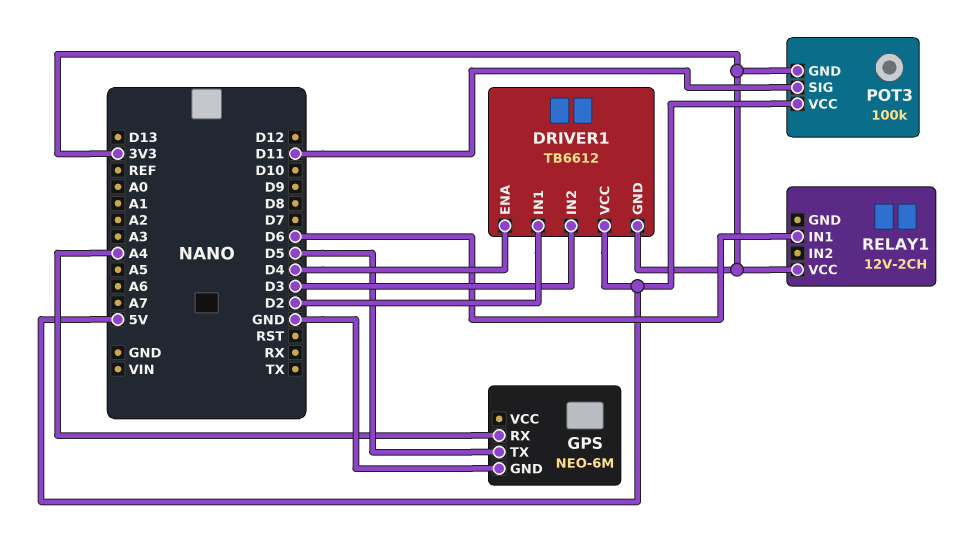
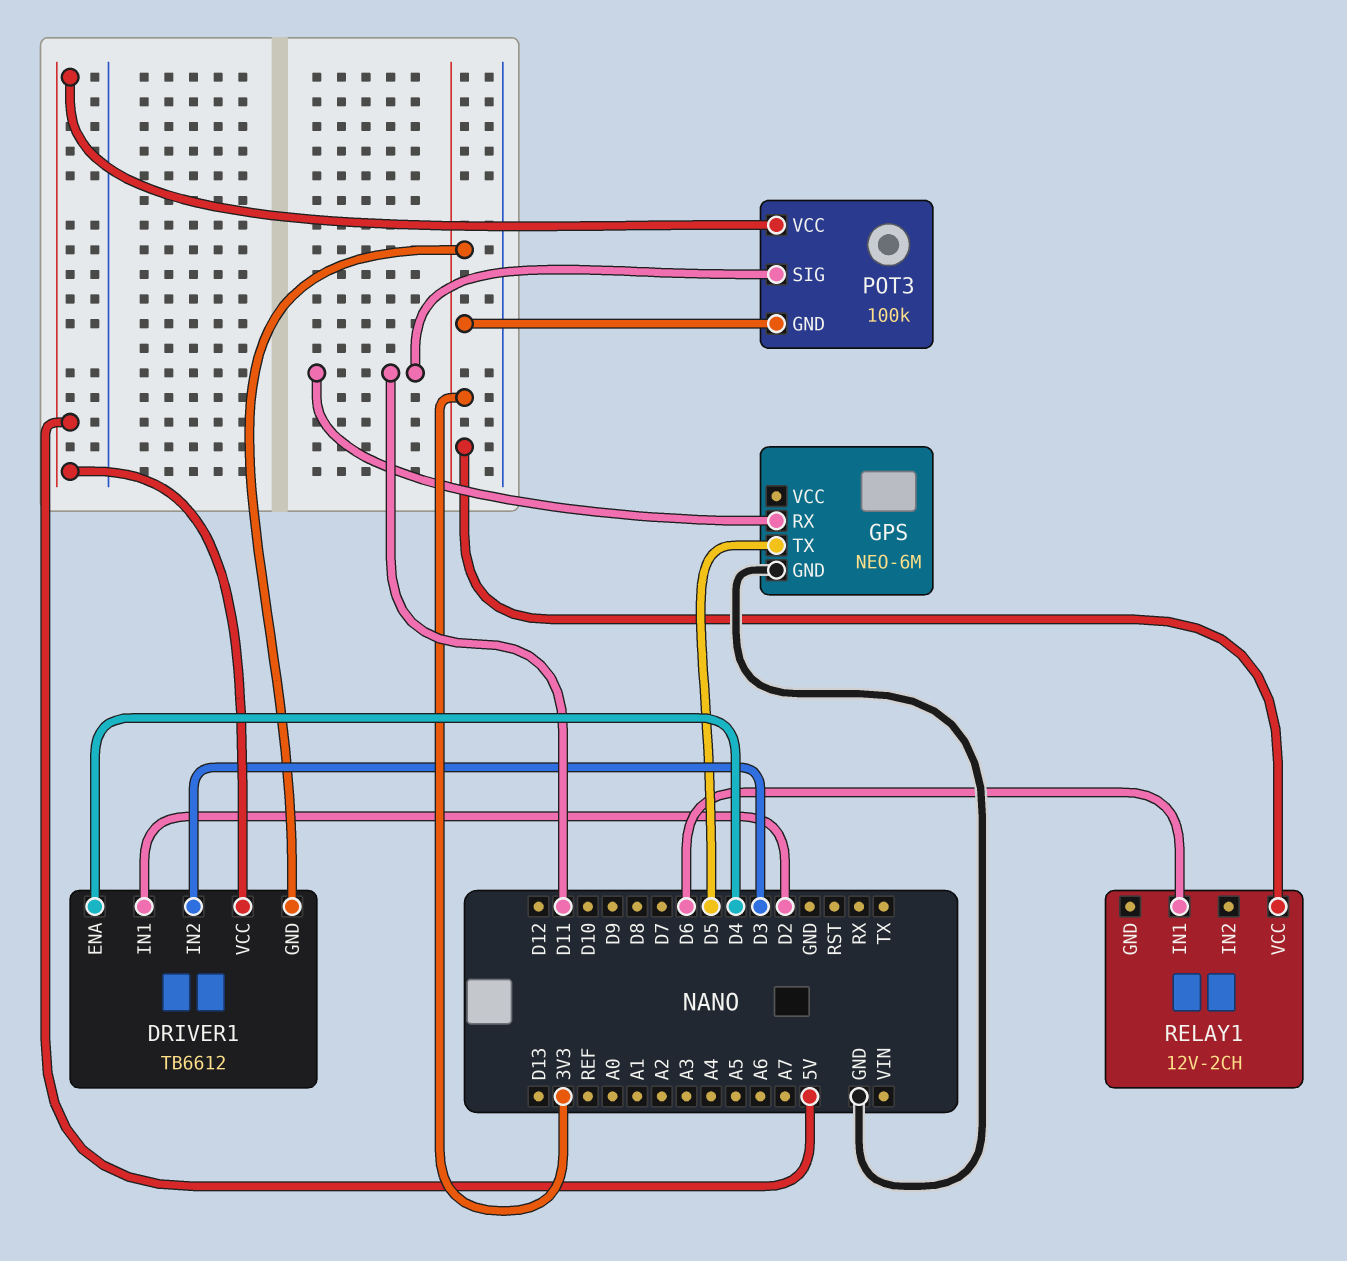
GPS pin RX: A4 -> D11

